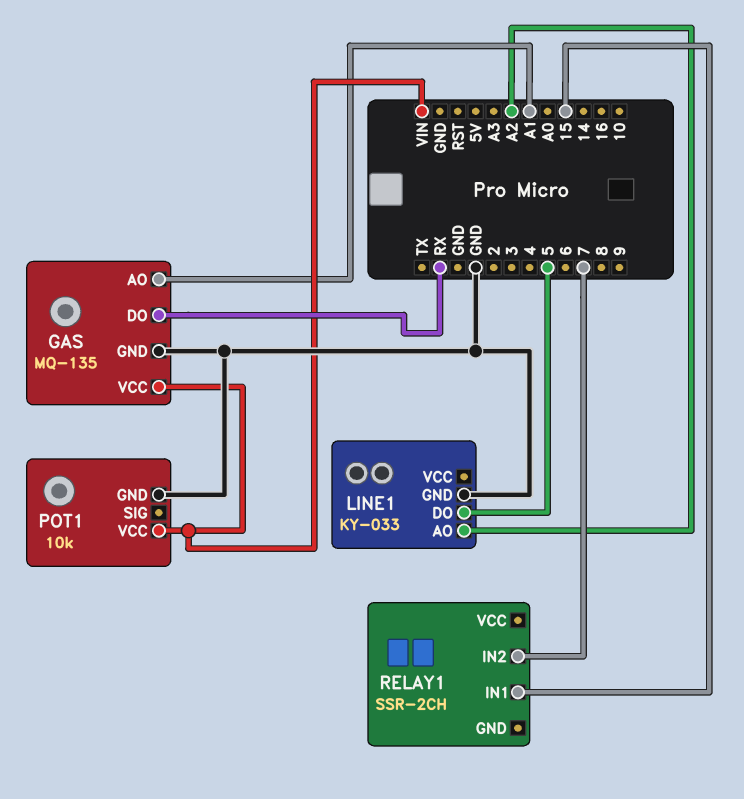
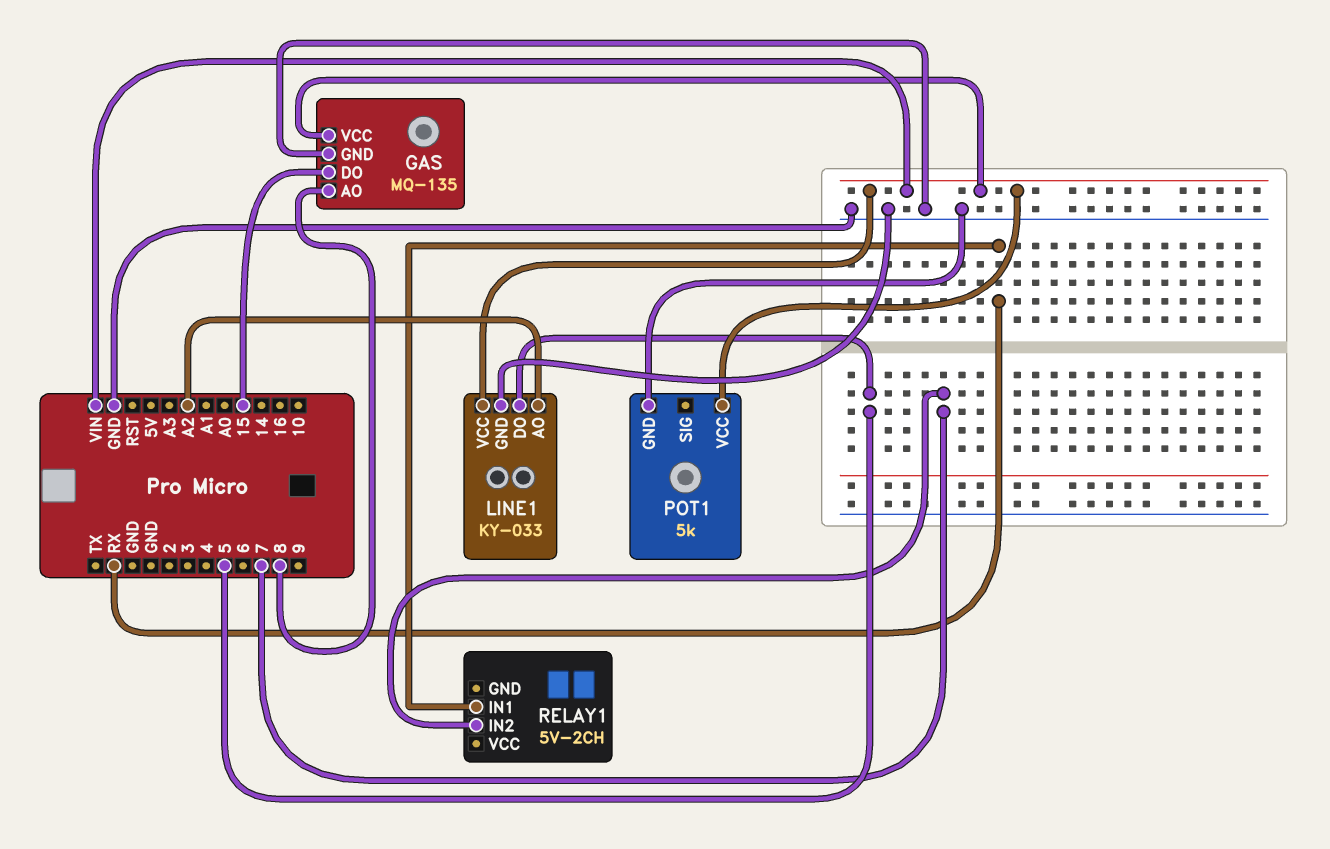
GAS pin AO: A1 -> 8
GAS pin DO: RX -> 15
LINE1 pin VCC: none -> VIN
POT1: 10k -> 5k
RELAY1: SSR-2CH -> 5V-2CH
RELAY1 pin IN1: 15 -> RX

